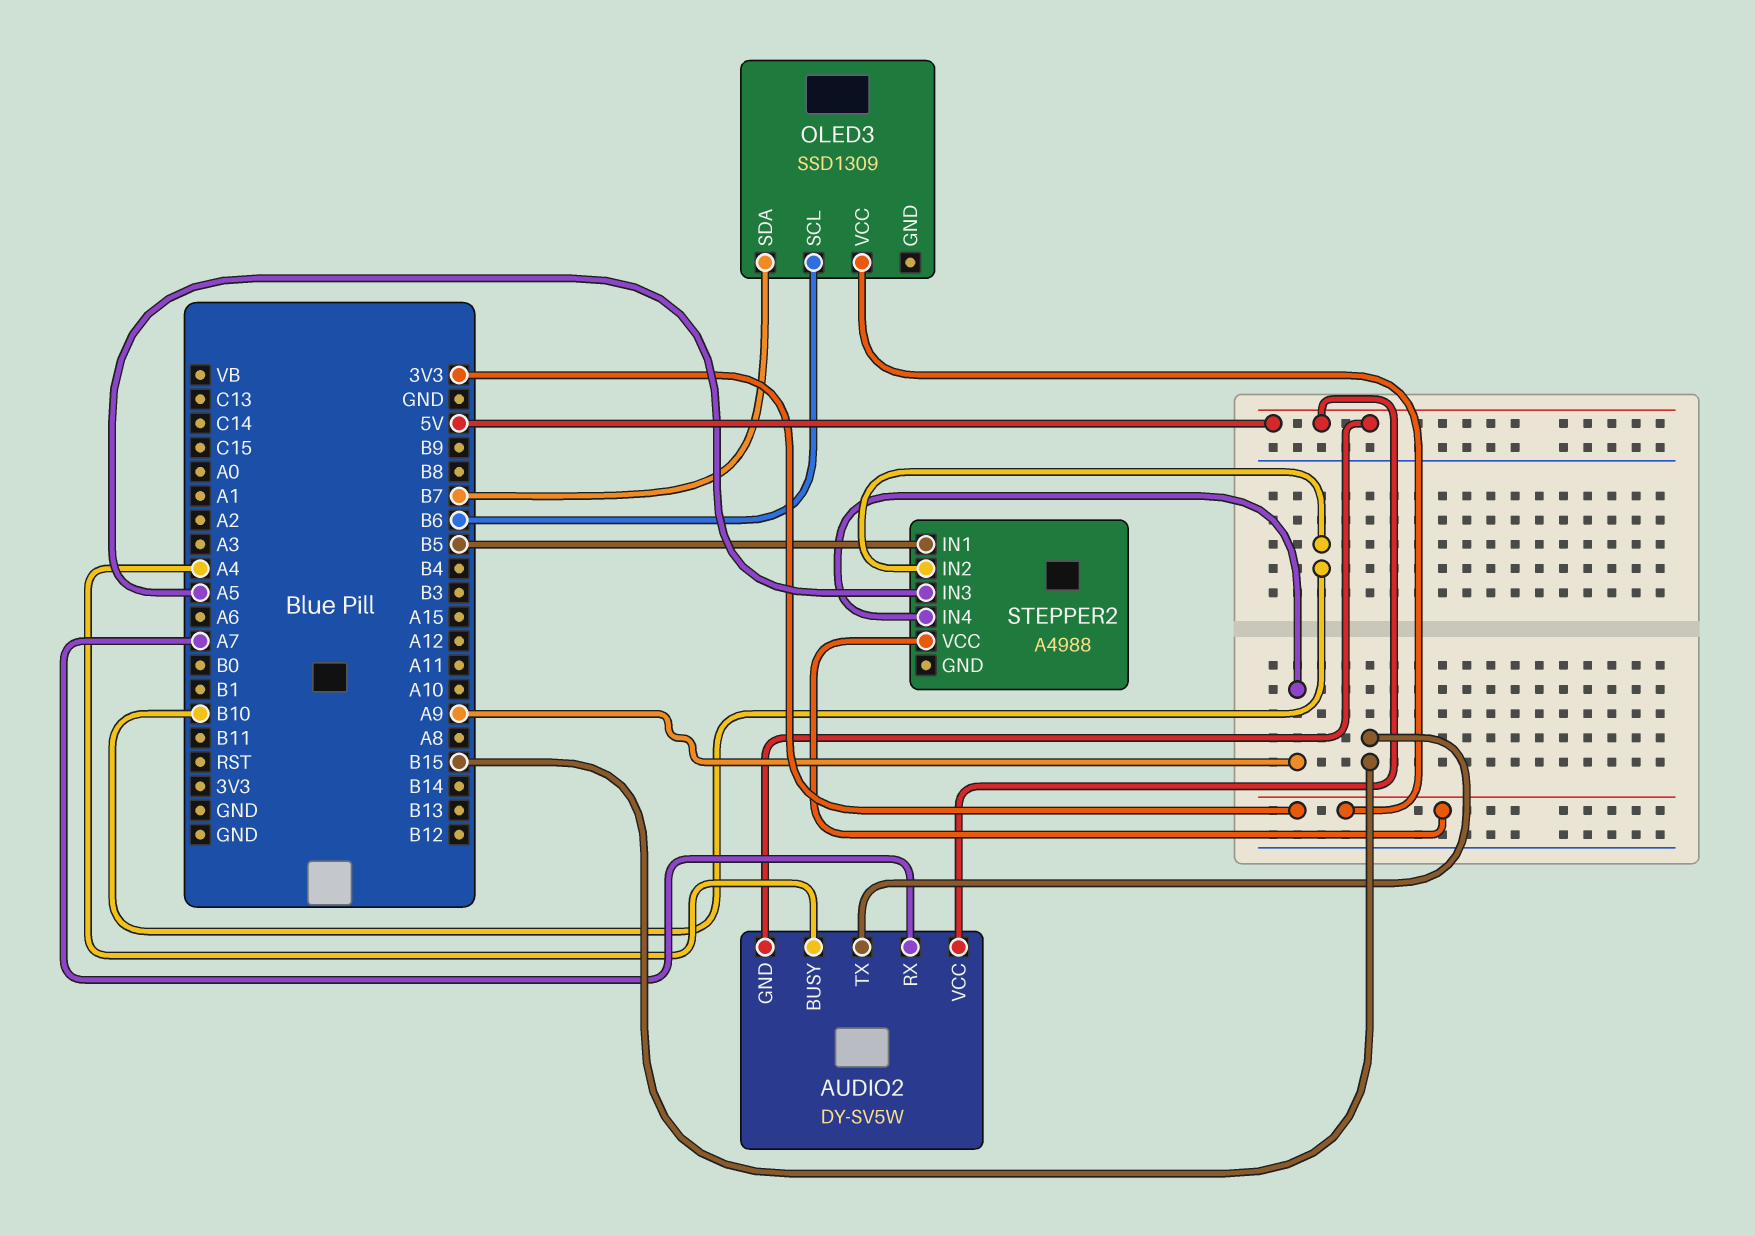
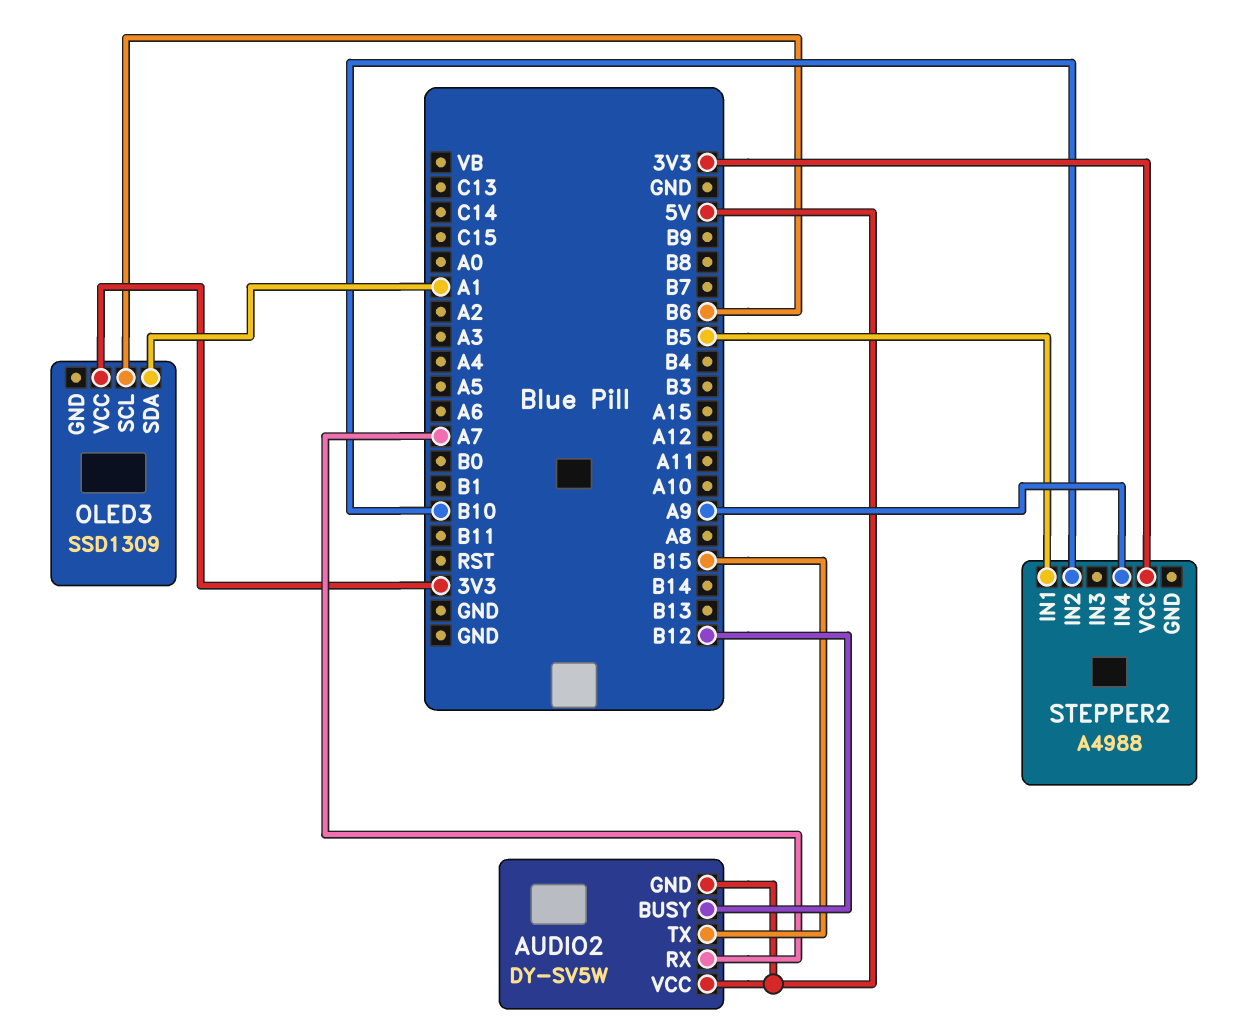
AUDIO2 pin BUSY: A4 -> B12
OLED3 pin SDA: B7 -> A1
STEPPER2 pin IN3: A5 -> none

